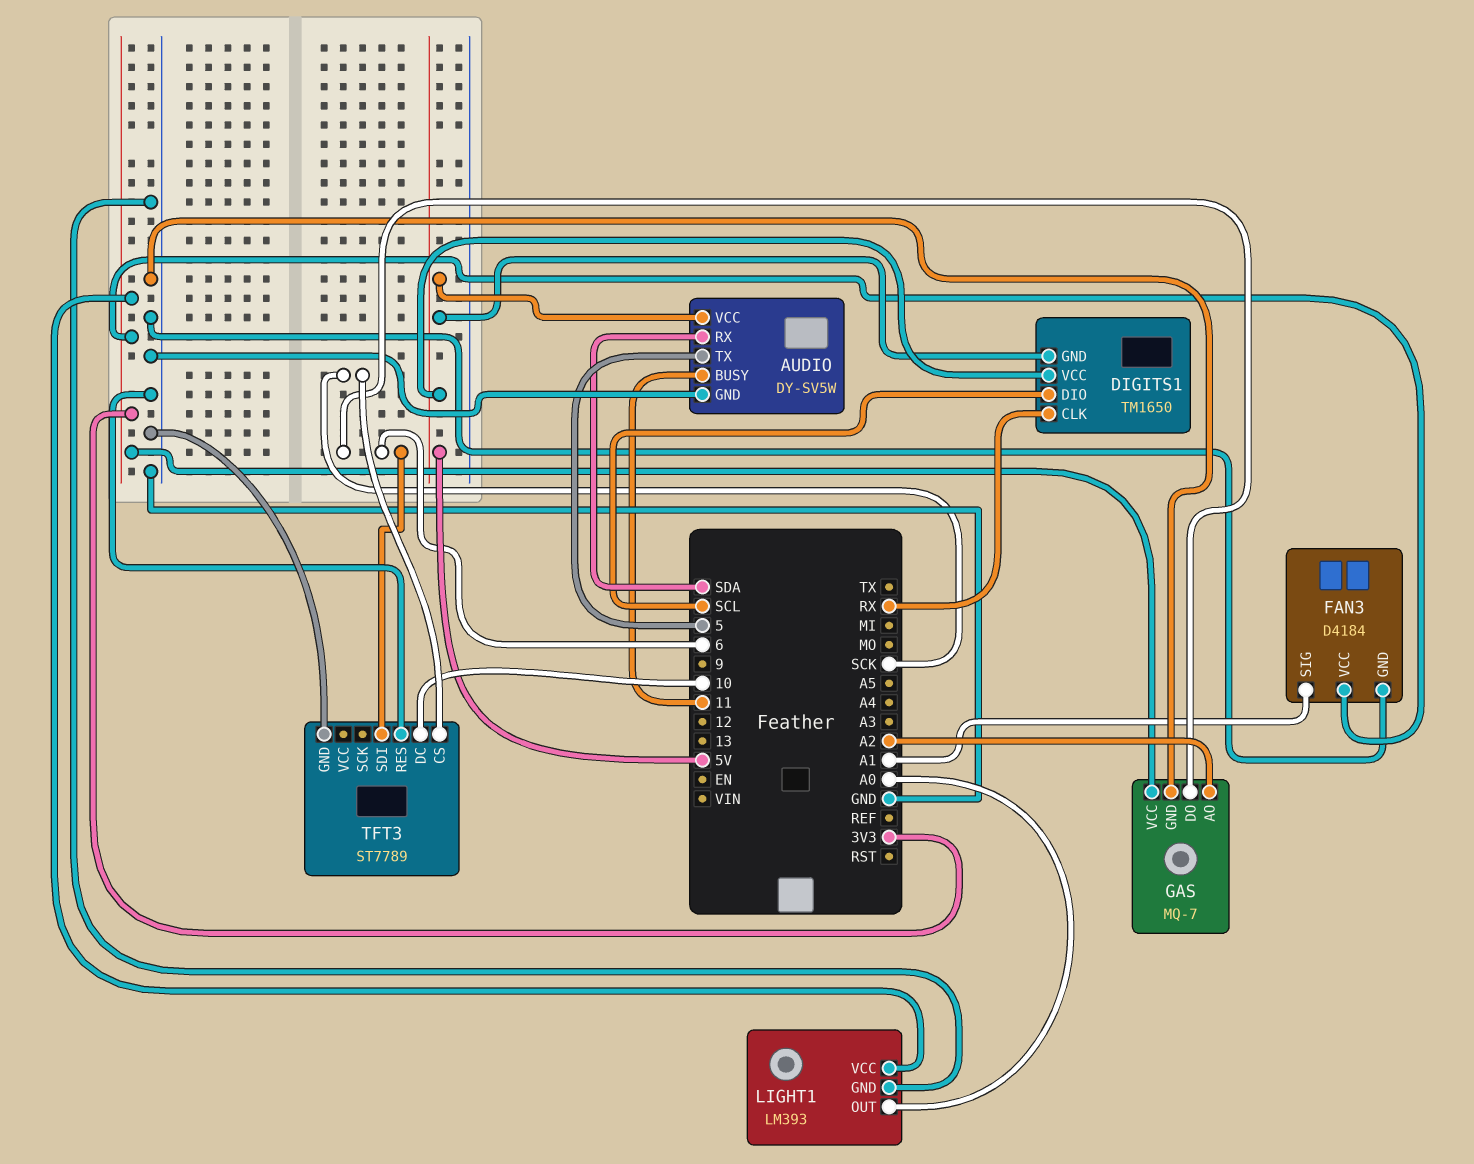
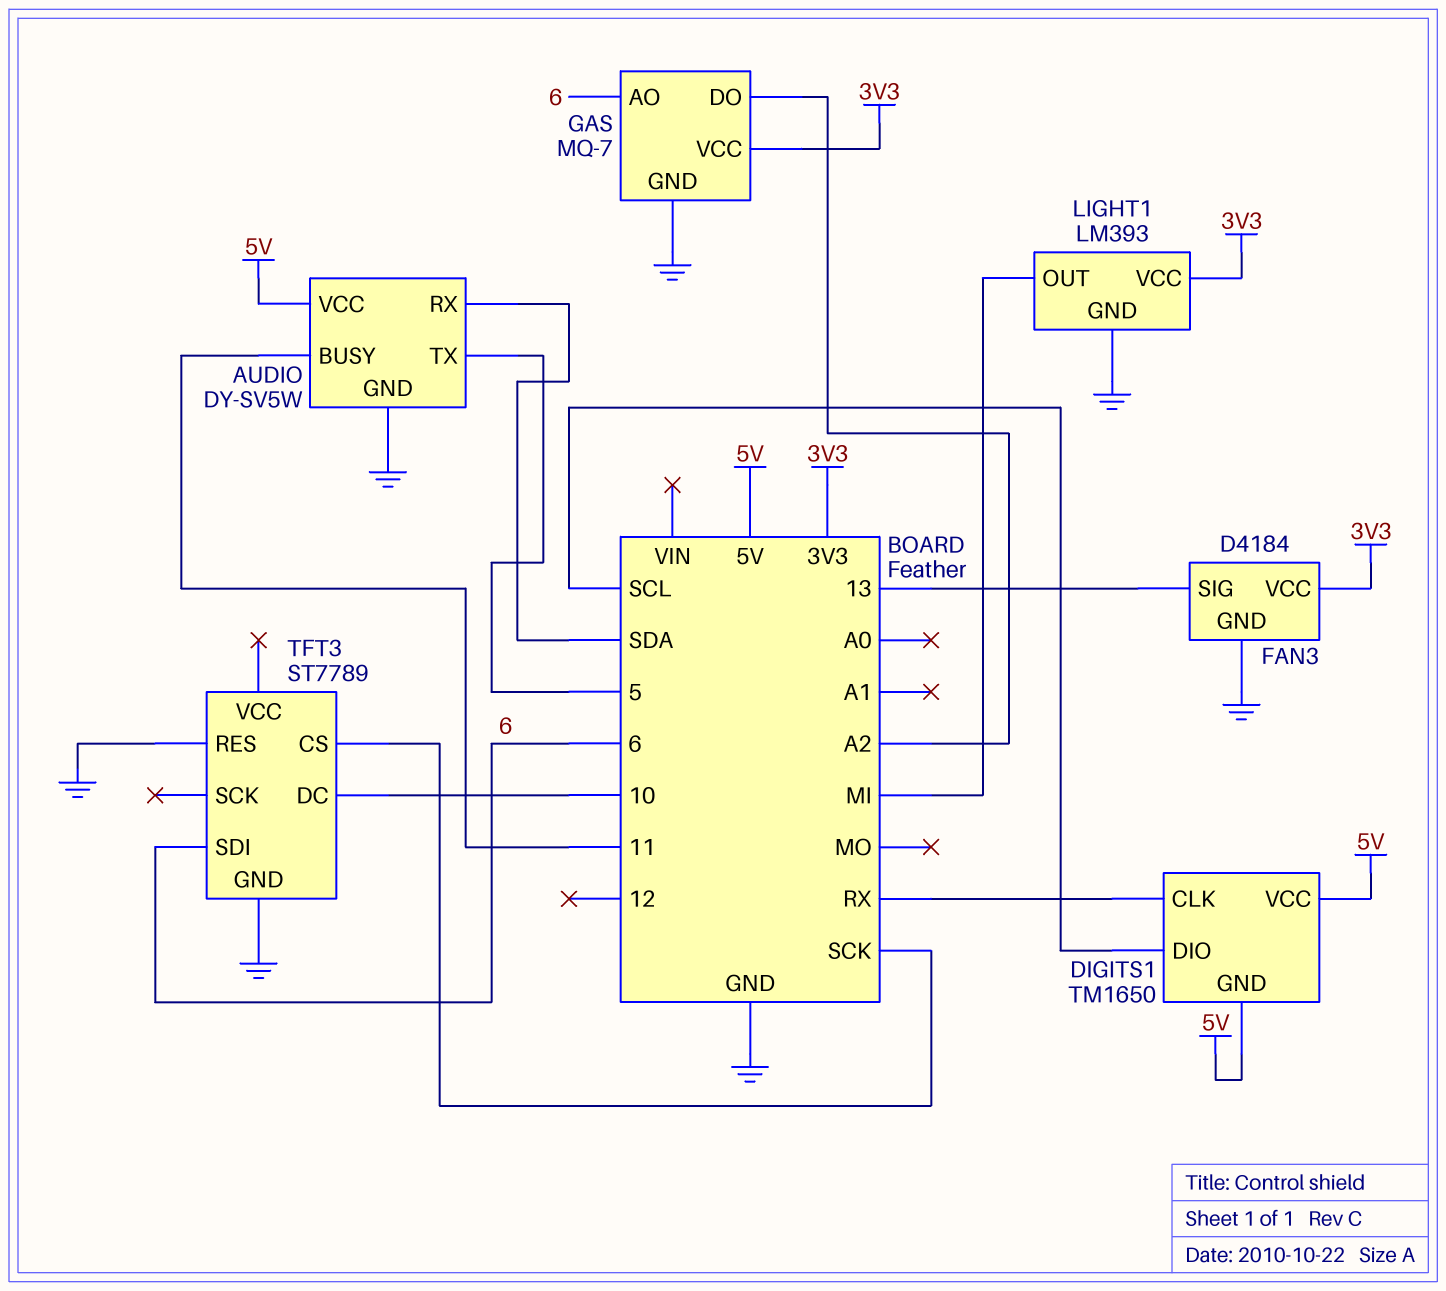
FAN3 pin SIG: A1 -> 13
GAS pin AO: A2 -> 6
GAS pin DO: 6 -> A2
LIGHT1 pin OUT: A0 -> MI

